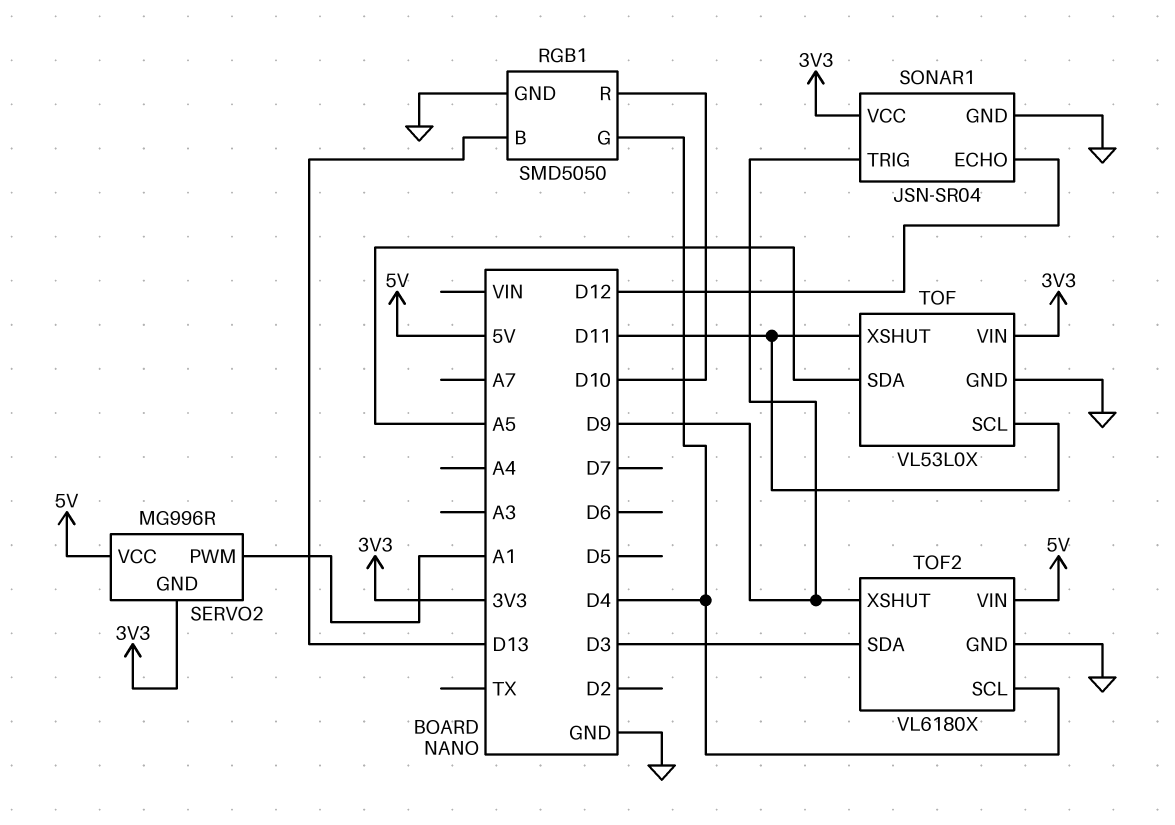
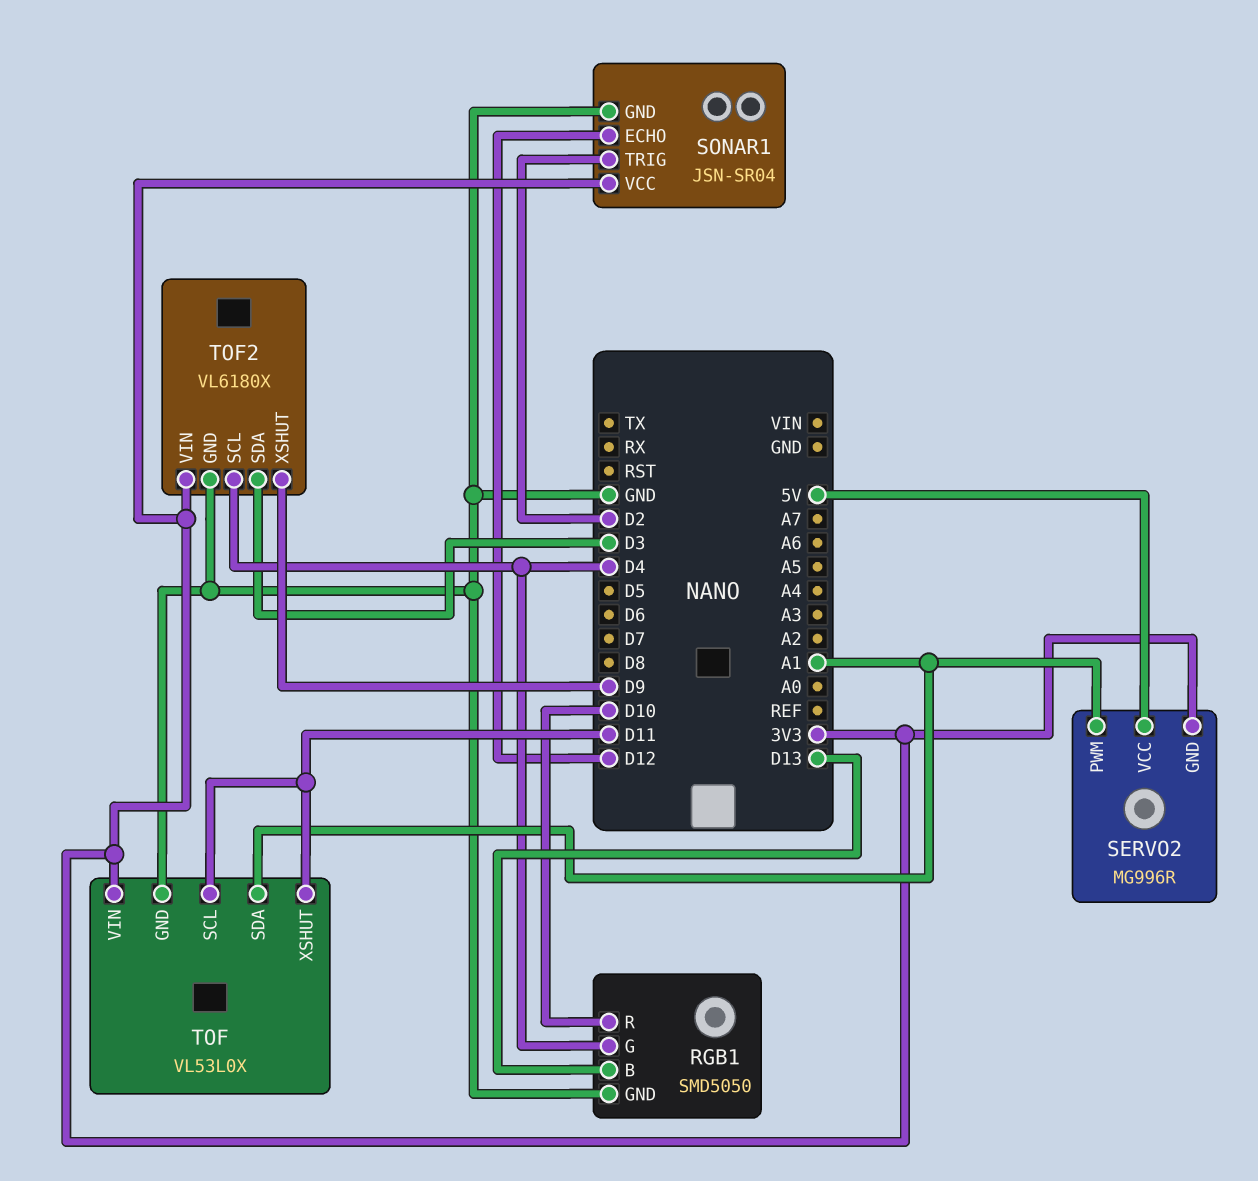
SONAR1 pin TRIG: D9 -> D2
TOF pin SDA: A5 -> A1
TOF2 pin VIN: 5V -> 3V3

